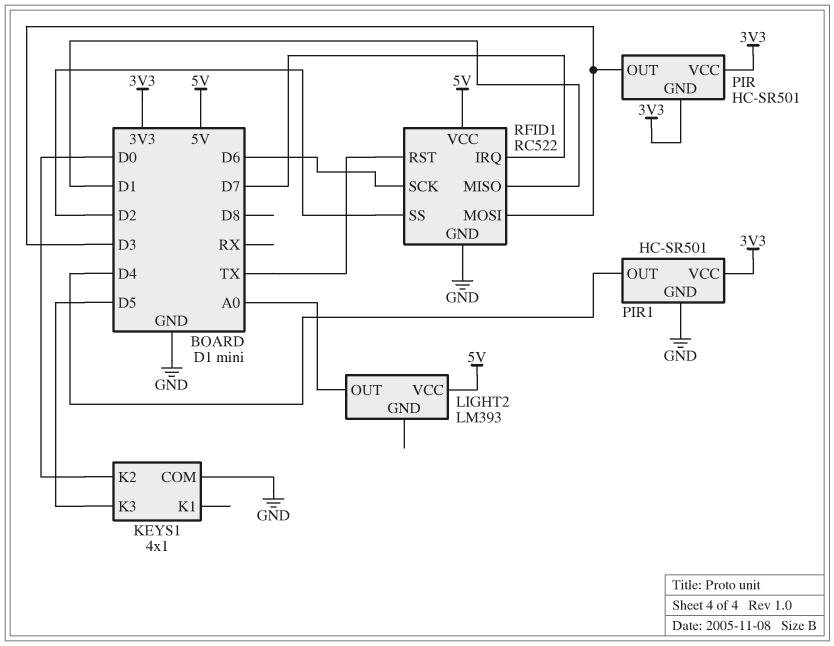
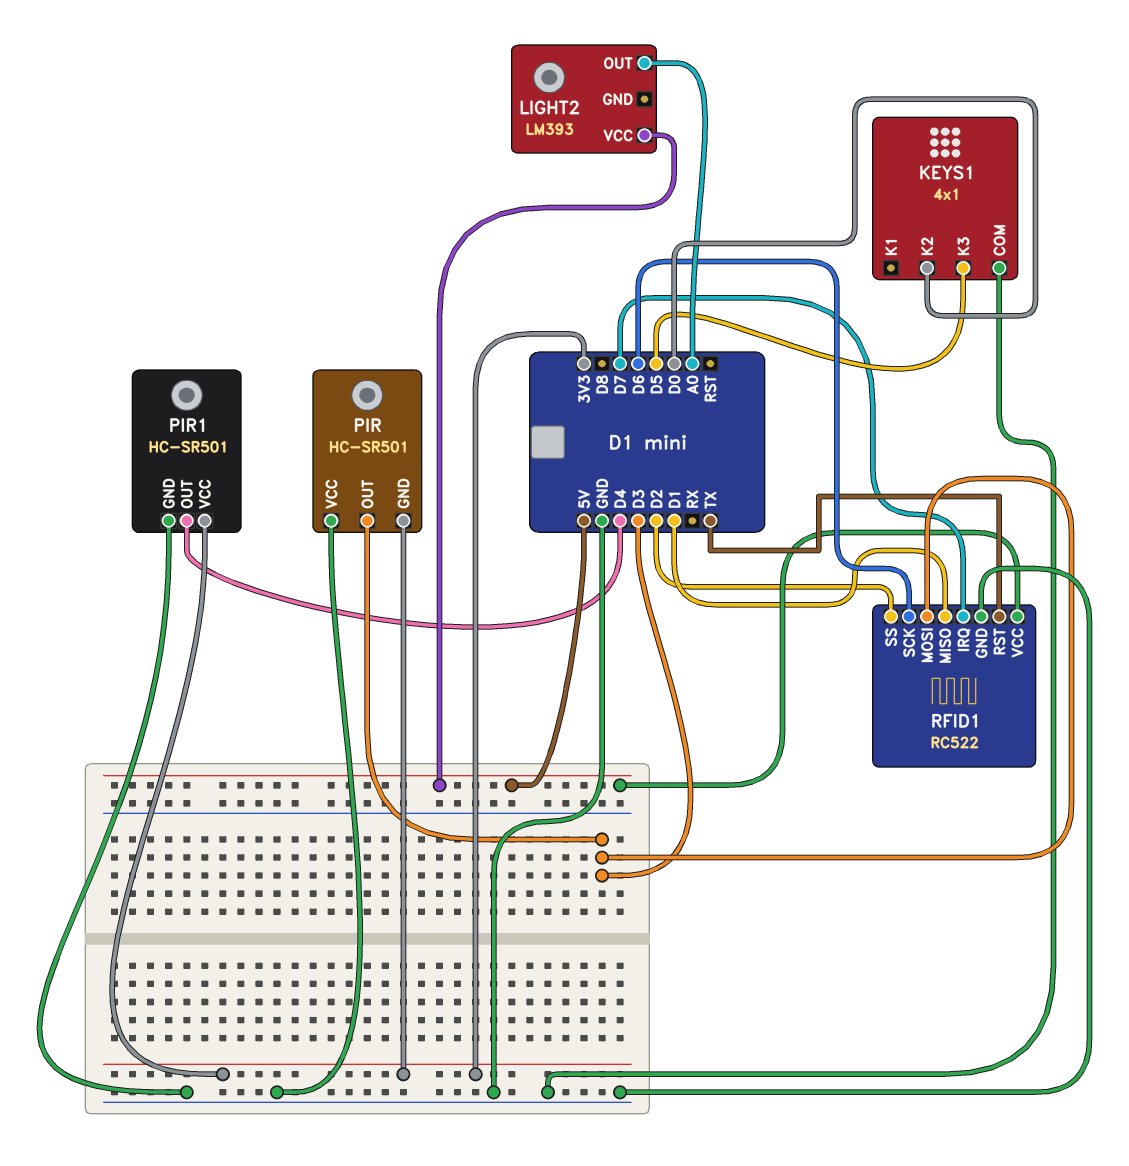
PIR pin VCC: 3V3 -> GND

